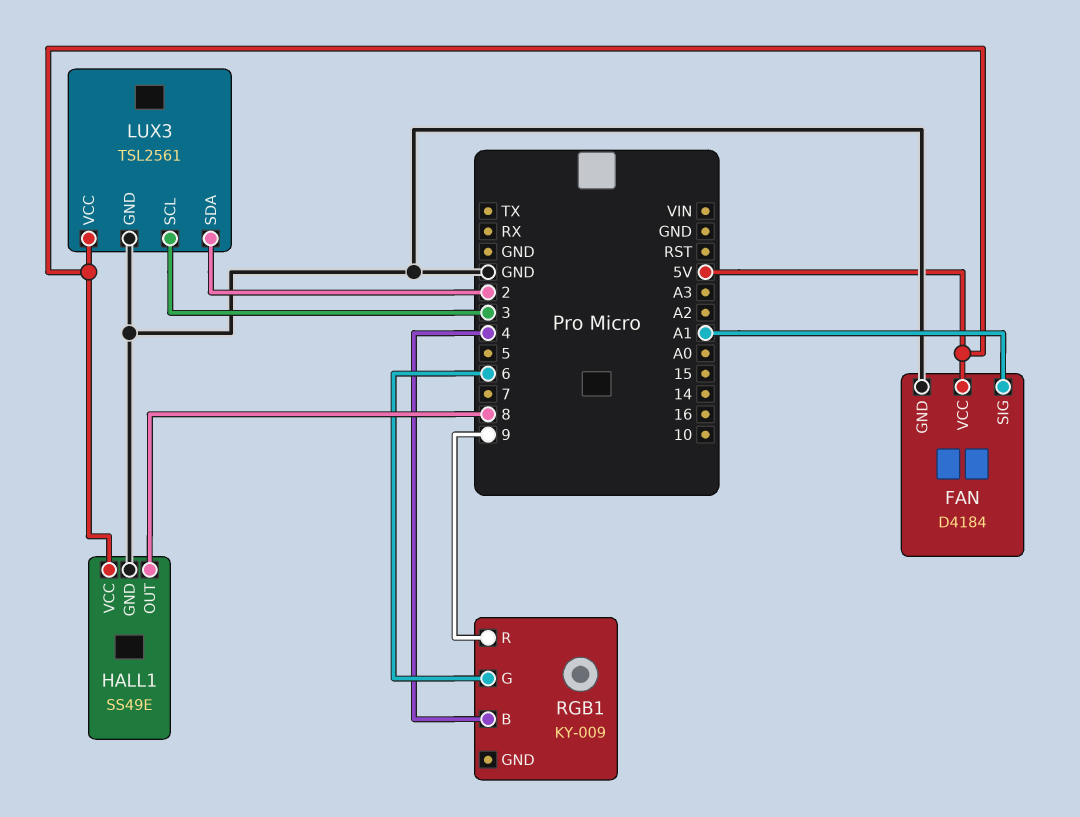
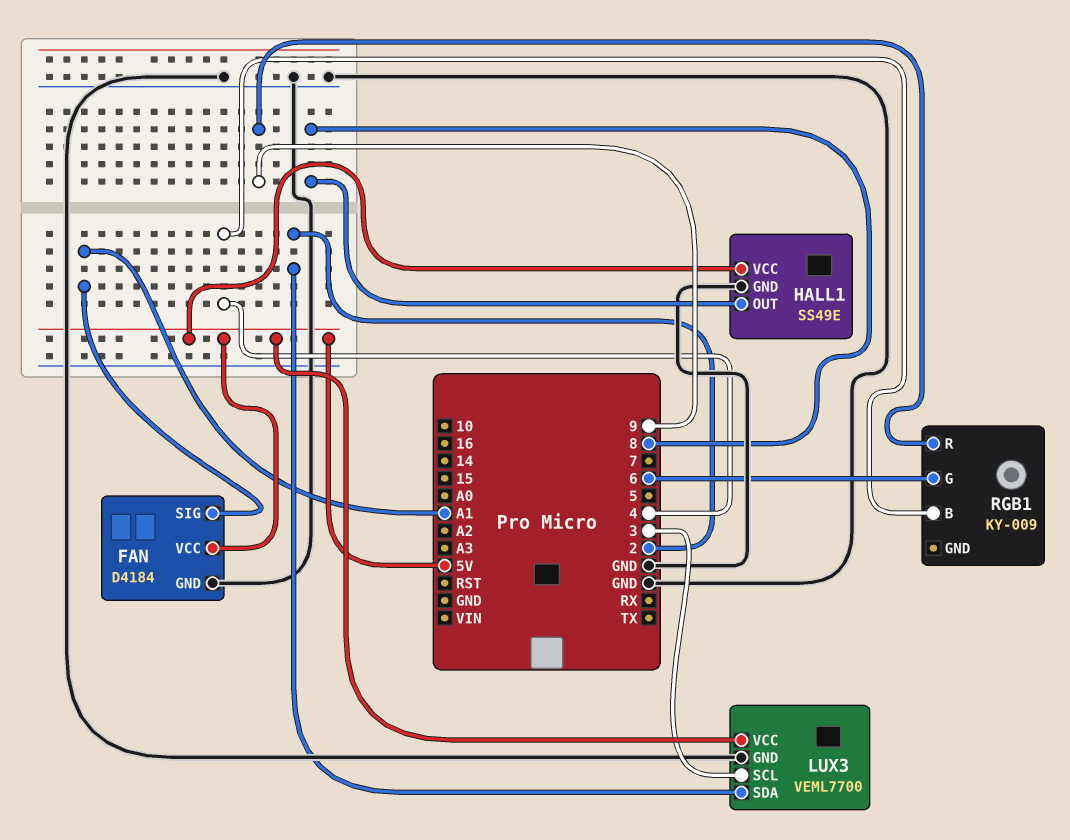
LUX3: TSL2561 -> VEML7700

